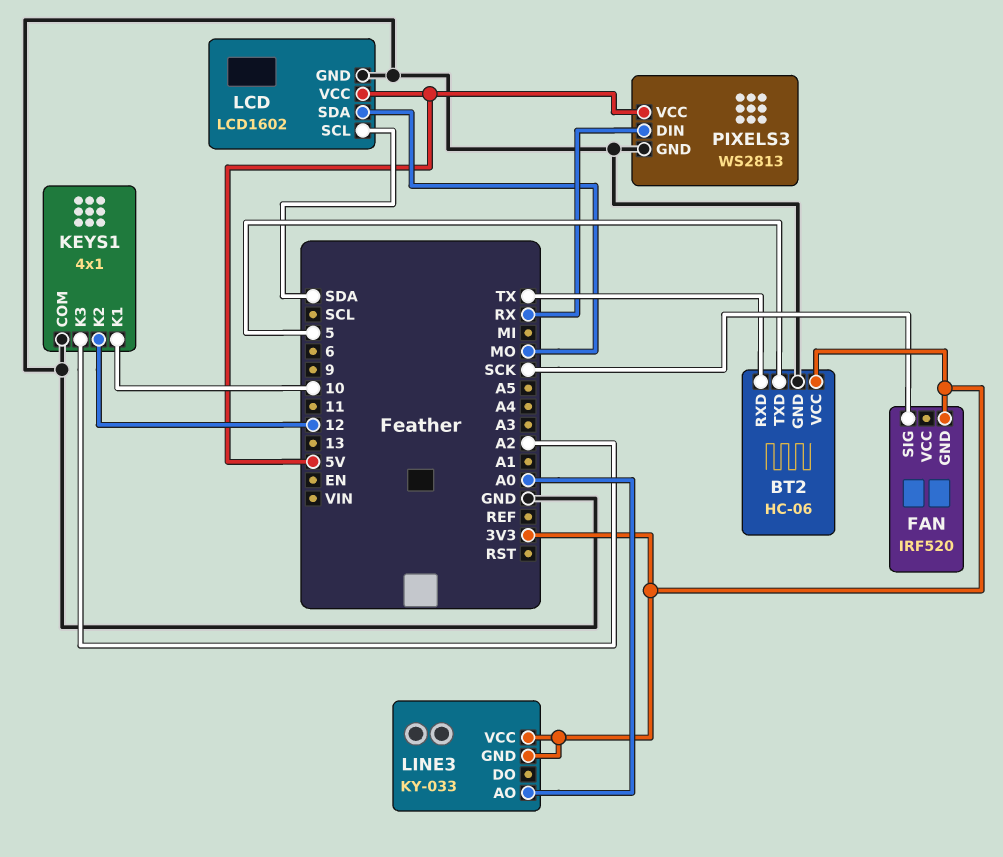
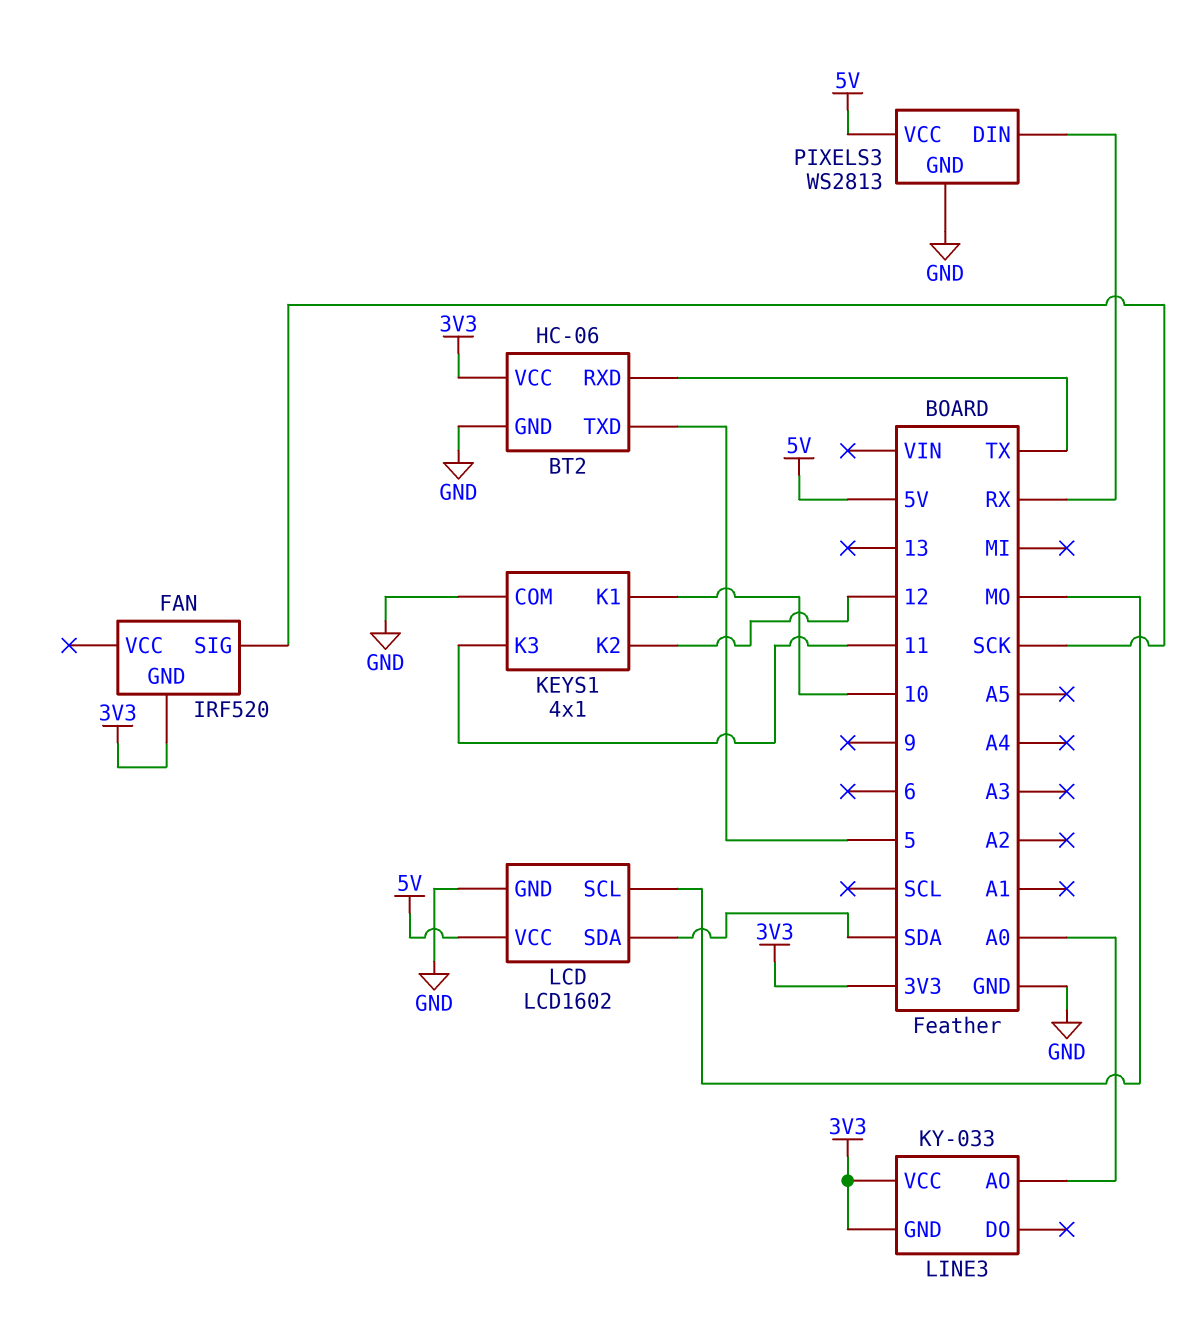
KEYS1 pin K3: A2 -> 11
LCD pin SCL: SDA -> MO
LCD pin SDA: MO -> SDA

